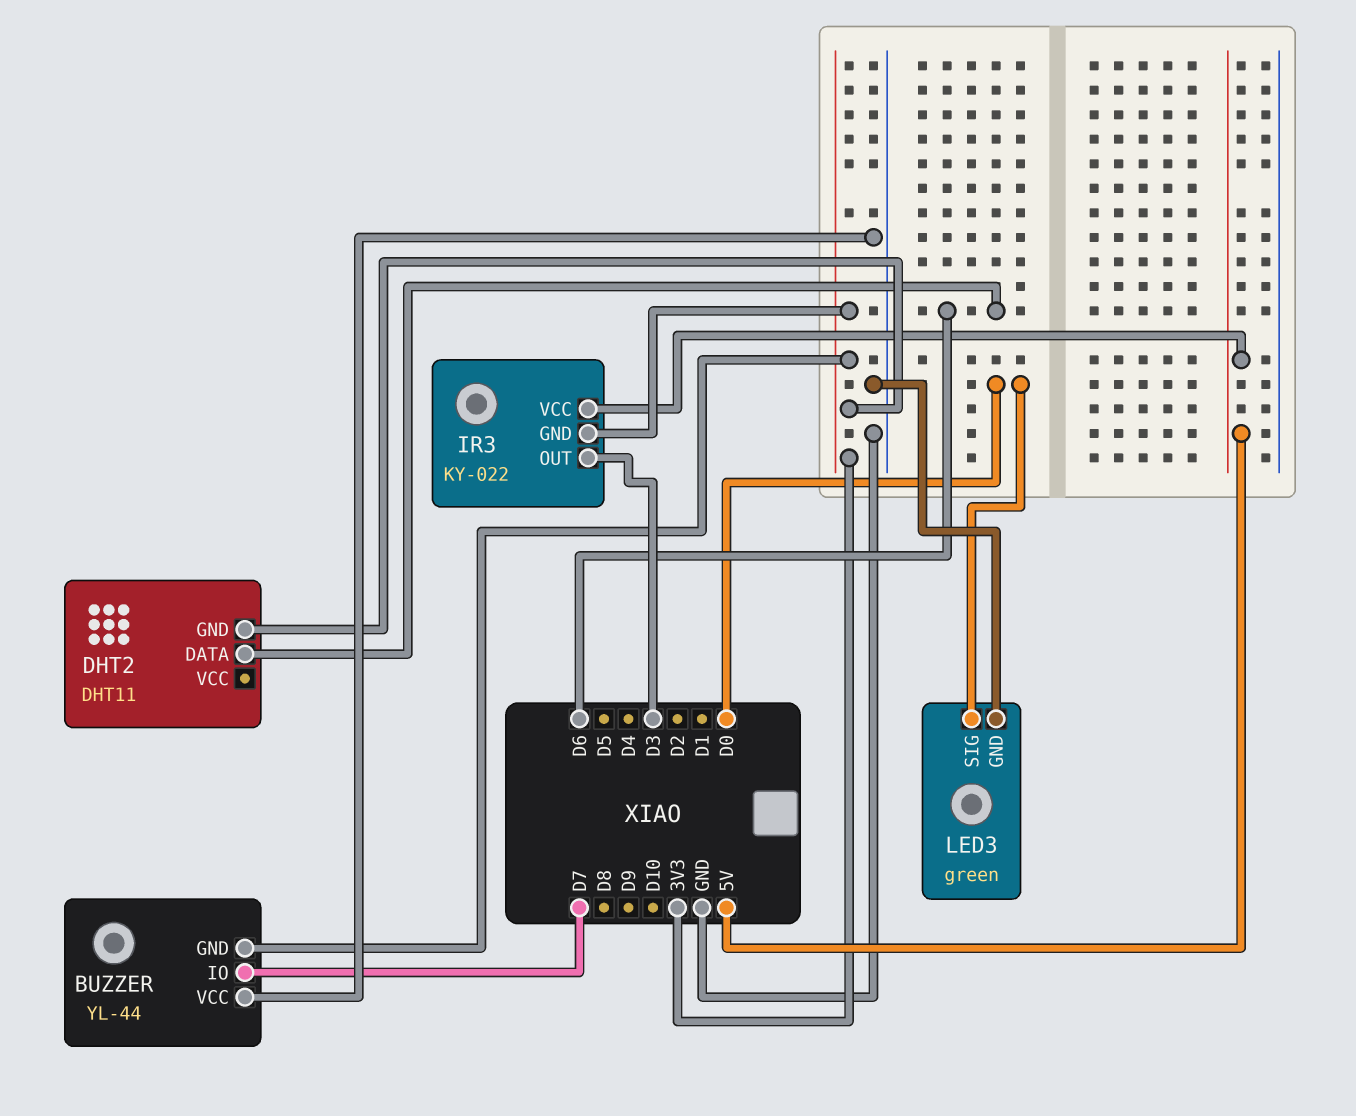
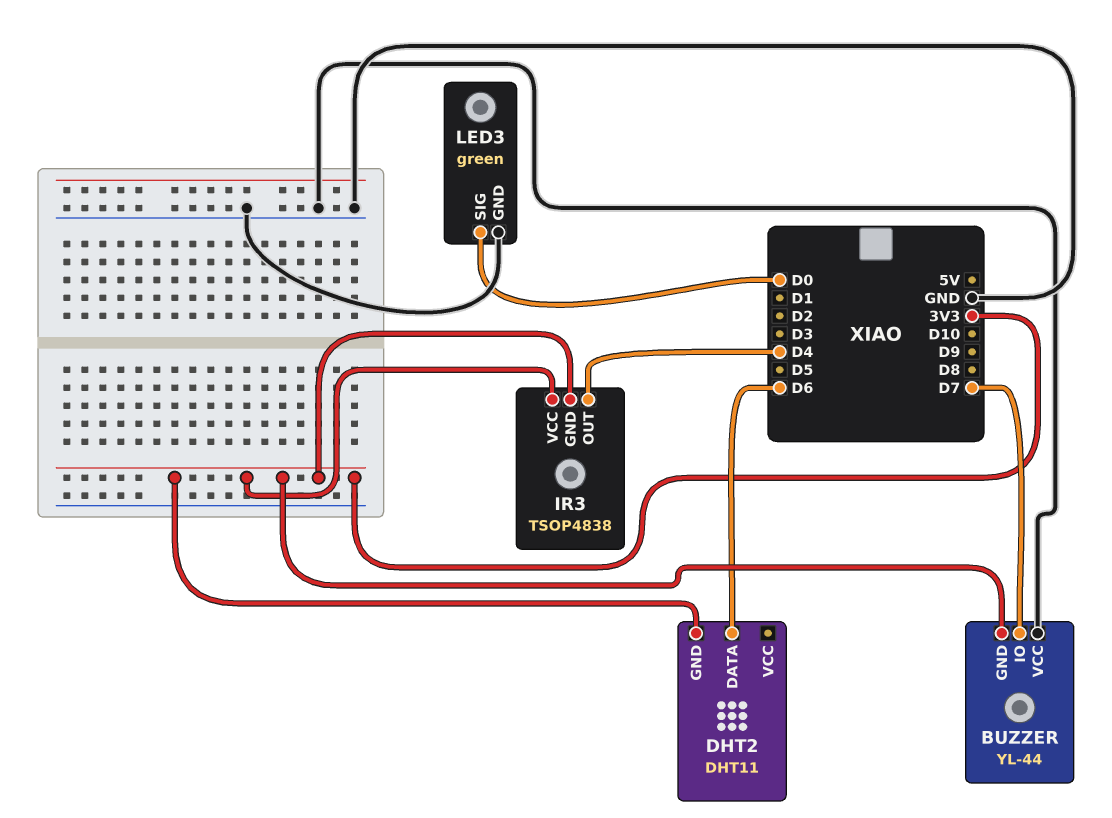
IR3: KY-022 -> TSOP4838
IR3 pin OUT: D3 -> D4
IR3 pin VCC: 5V -> 3V3

